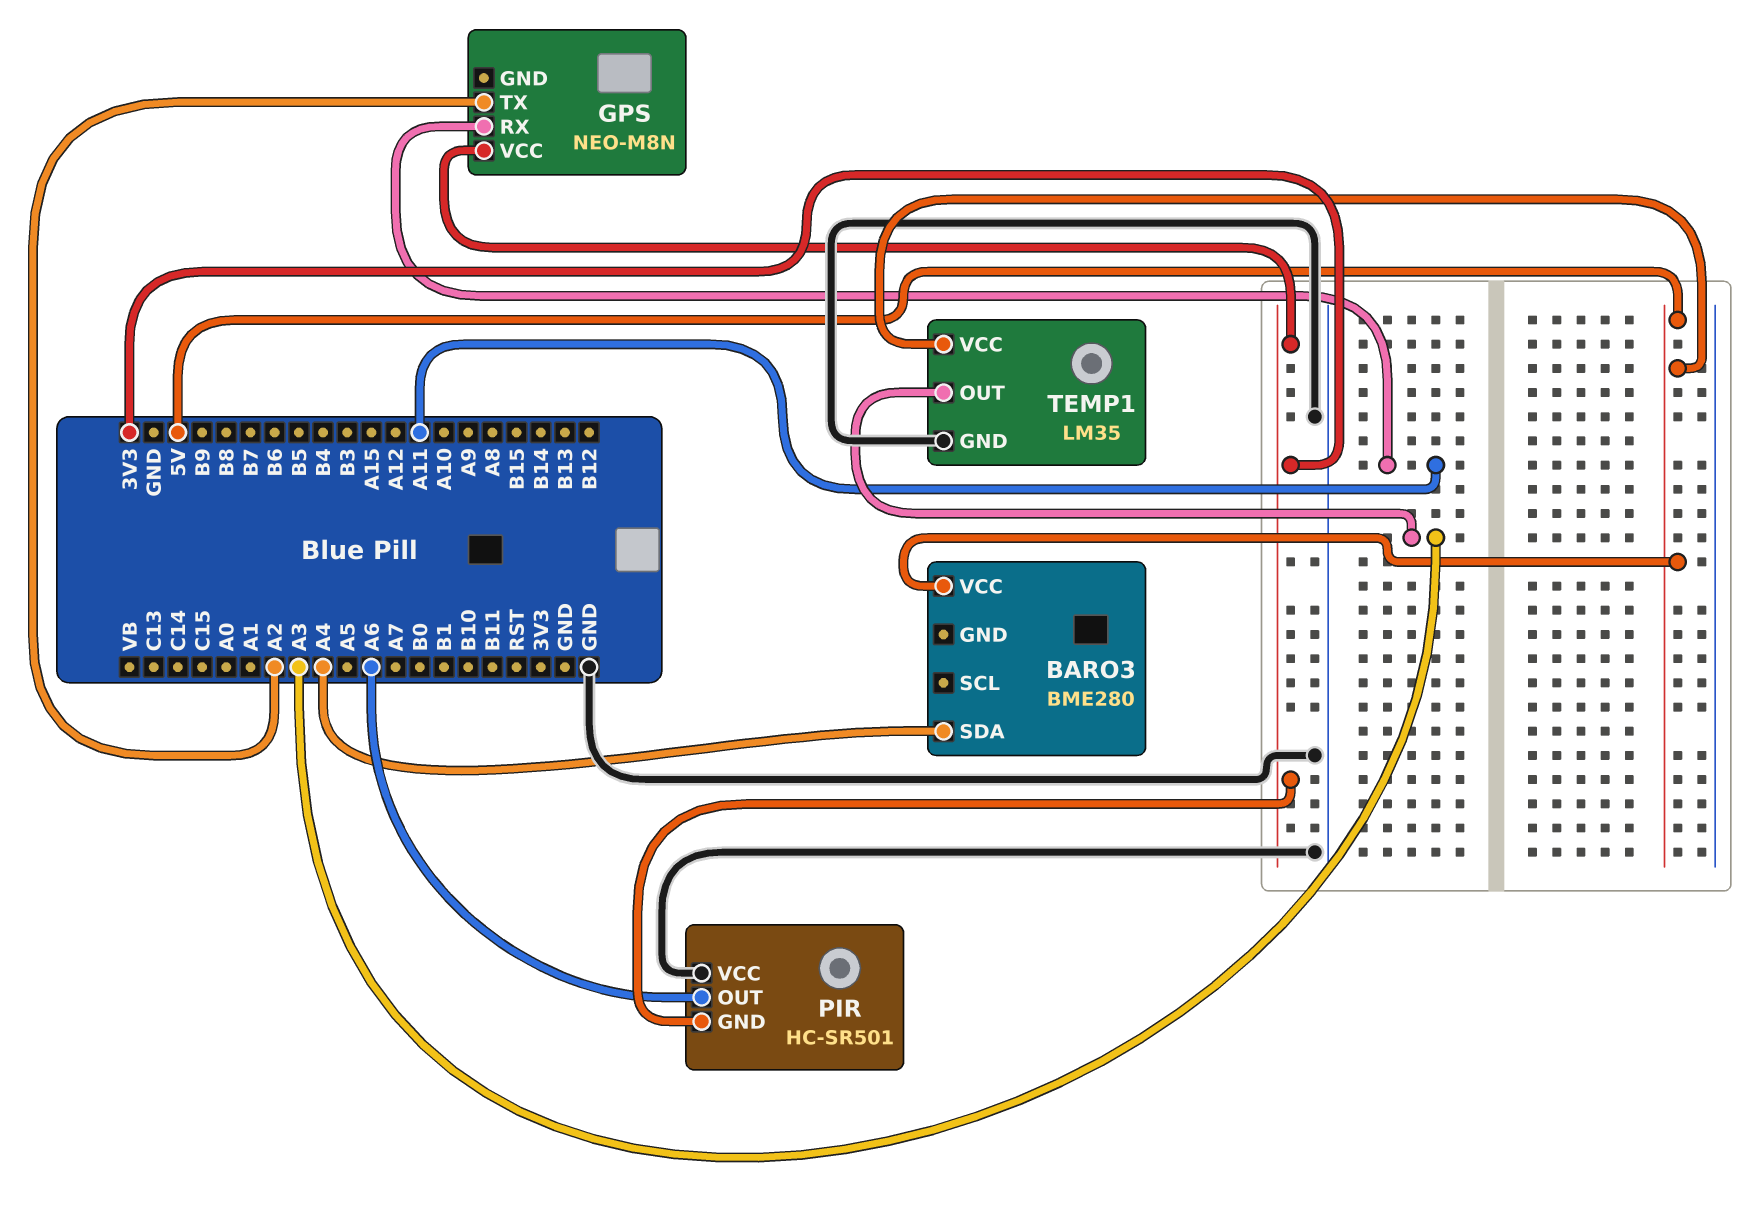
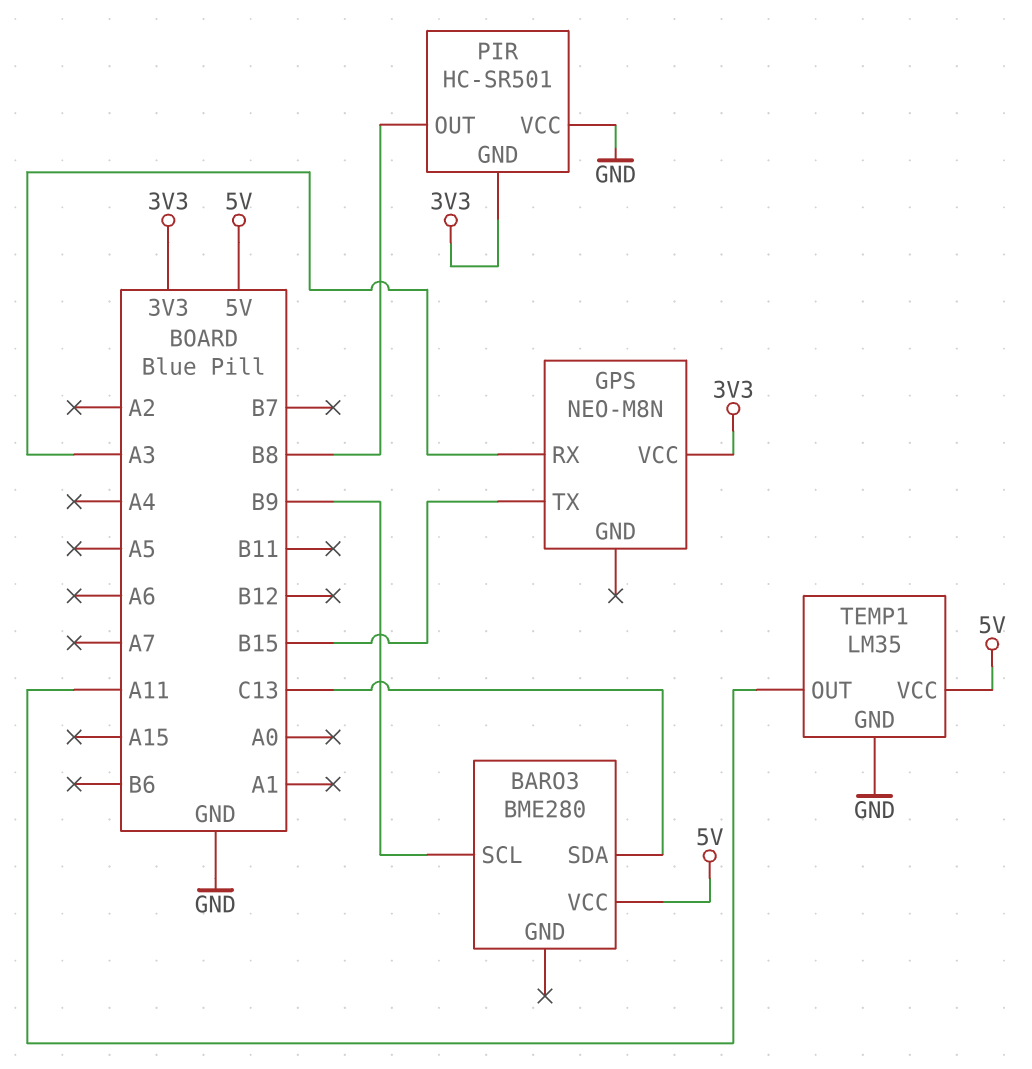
BARO3 pin SCL: none -> B9
BARO3 pin SDA: A4 -> C13
GPS pin RX: A11 -> A3
GPS pin TX: A2 -> B15
PIR pin OUT: A6 -> B8
TEMP1 pin OUT: A3 -> A11

